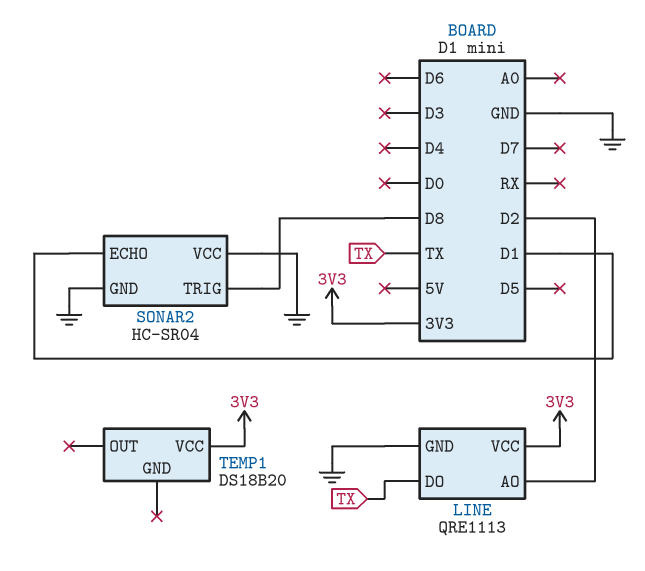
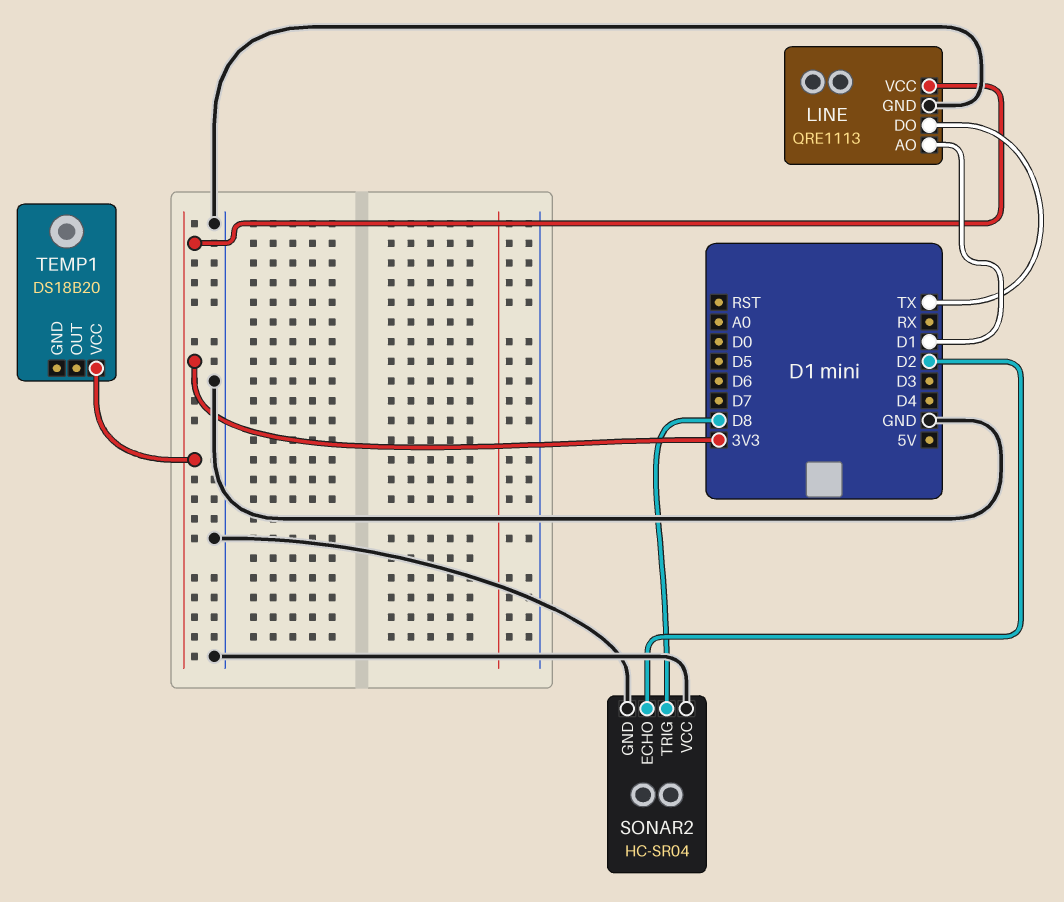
LINE pin AO: D2 -> D1
SONAR2 pin ECHO: D1 -> D2

